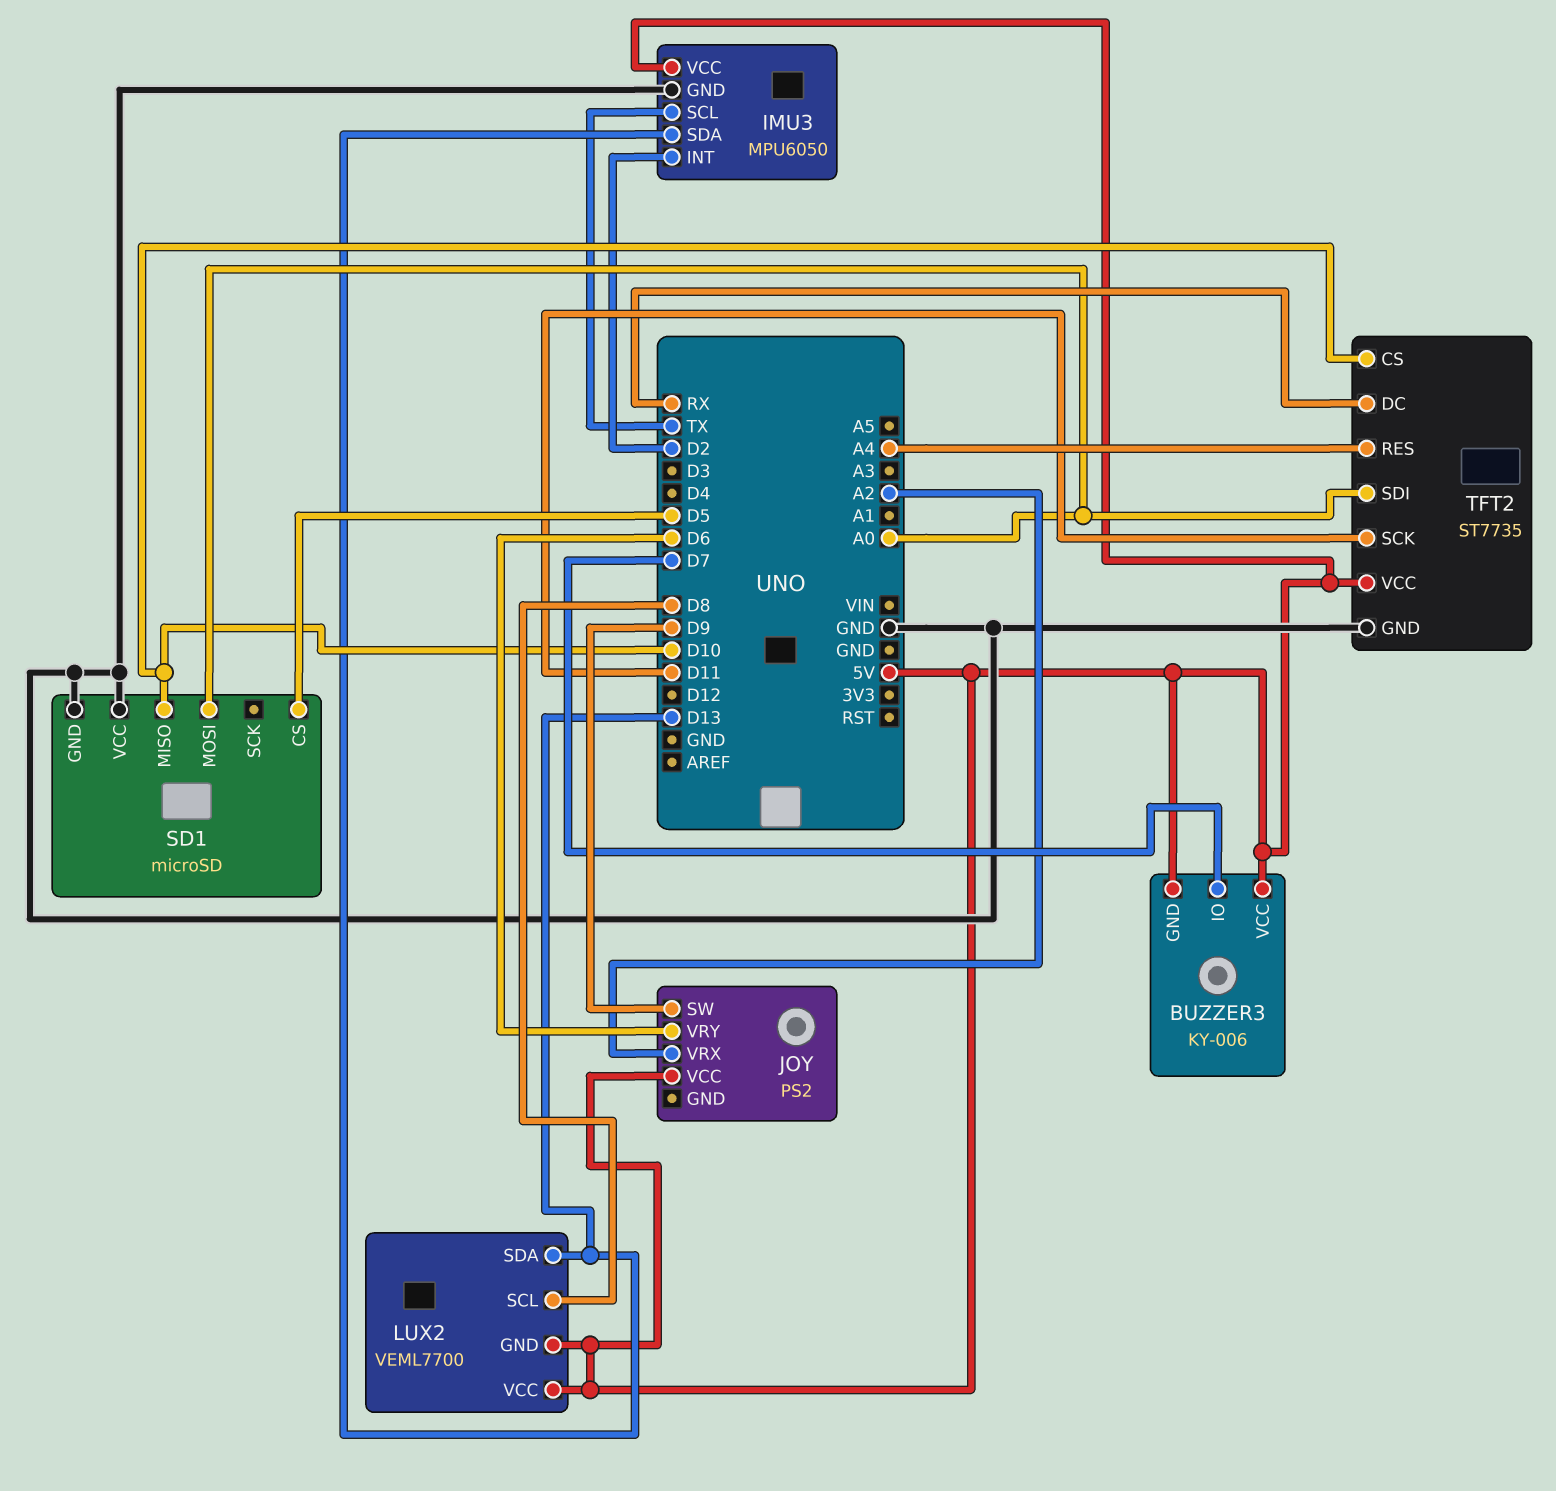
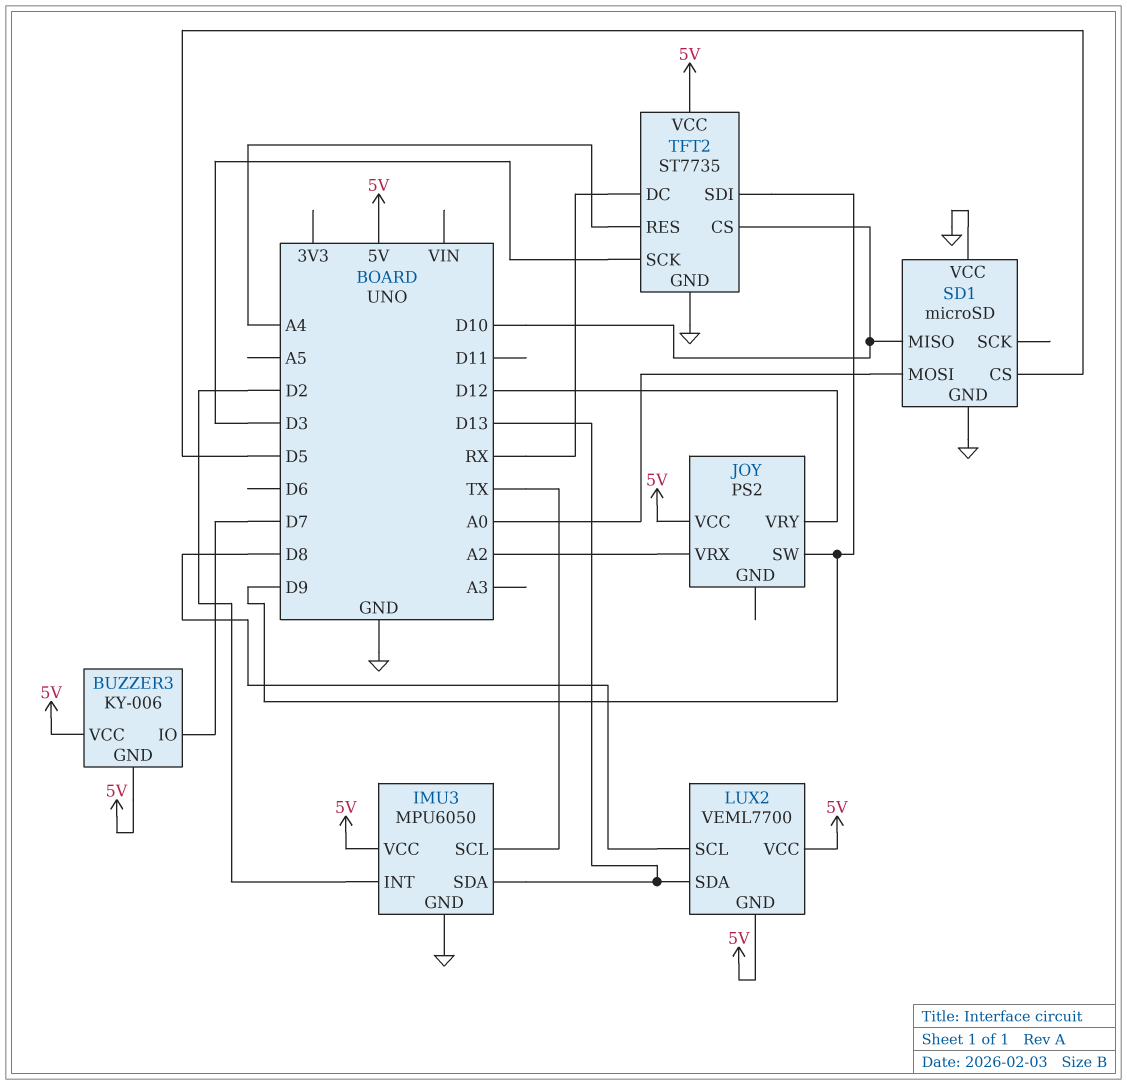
JOY pin VRY: D6 -> D12
TFT2 pin SCK: D11 -> D3
TFT2 pin SDI: A0 -> D9

